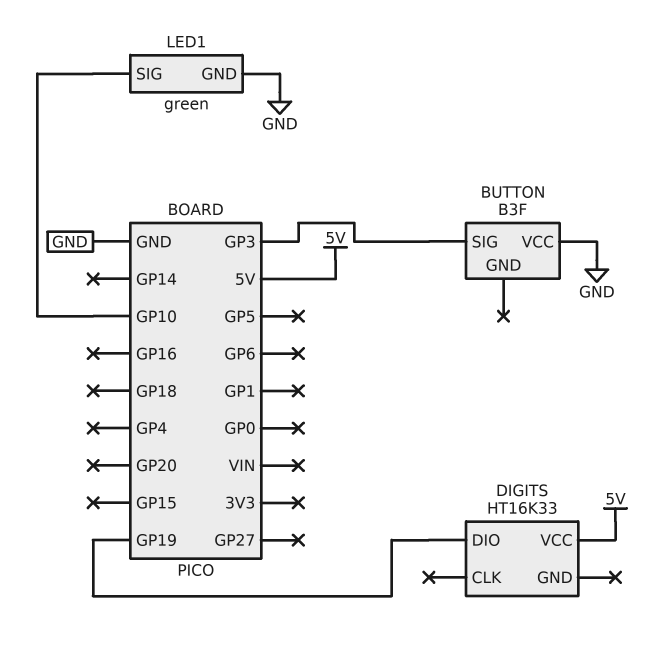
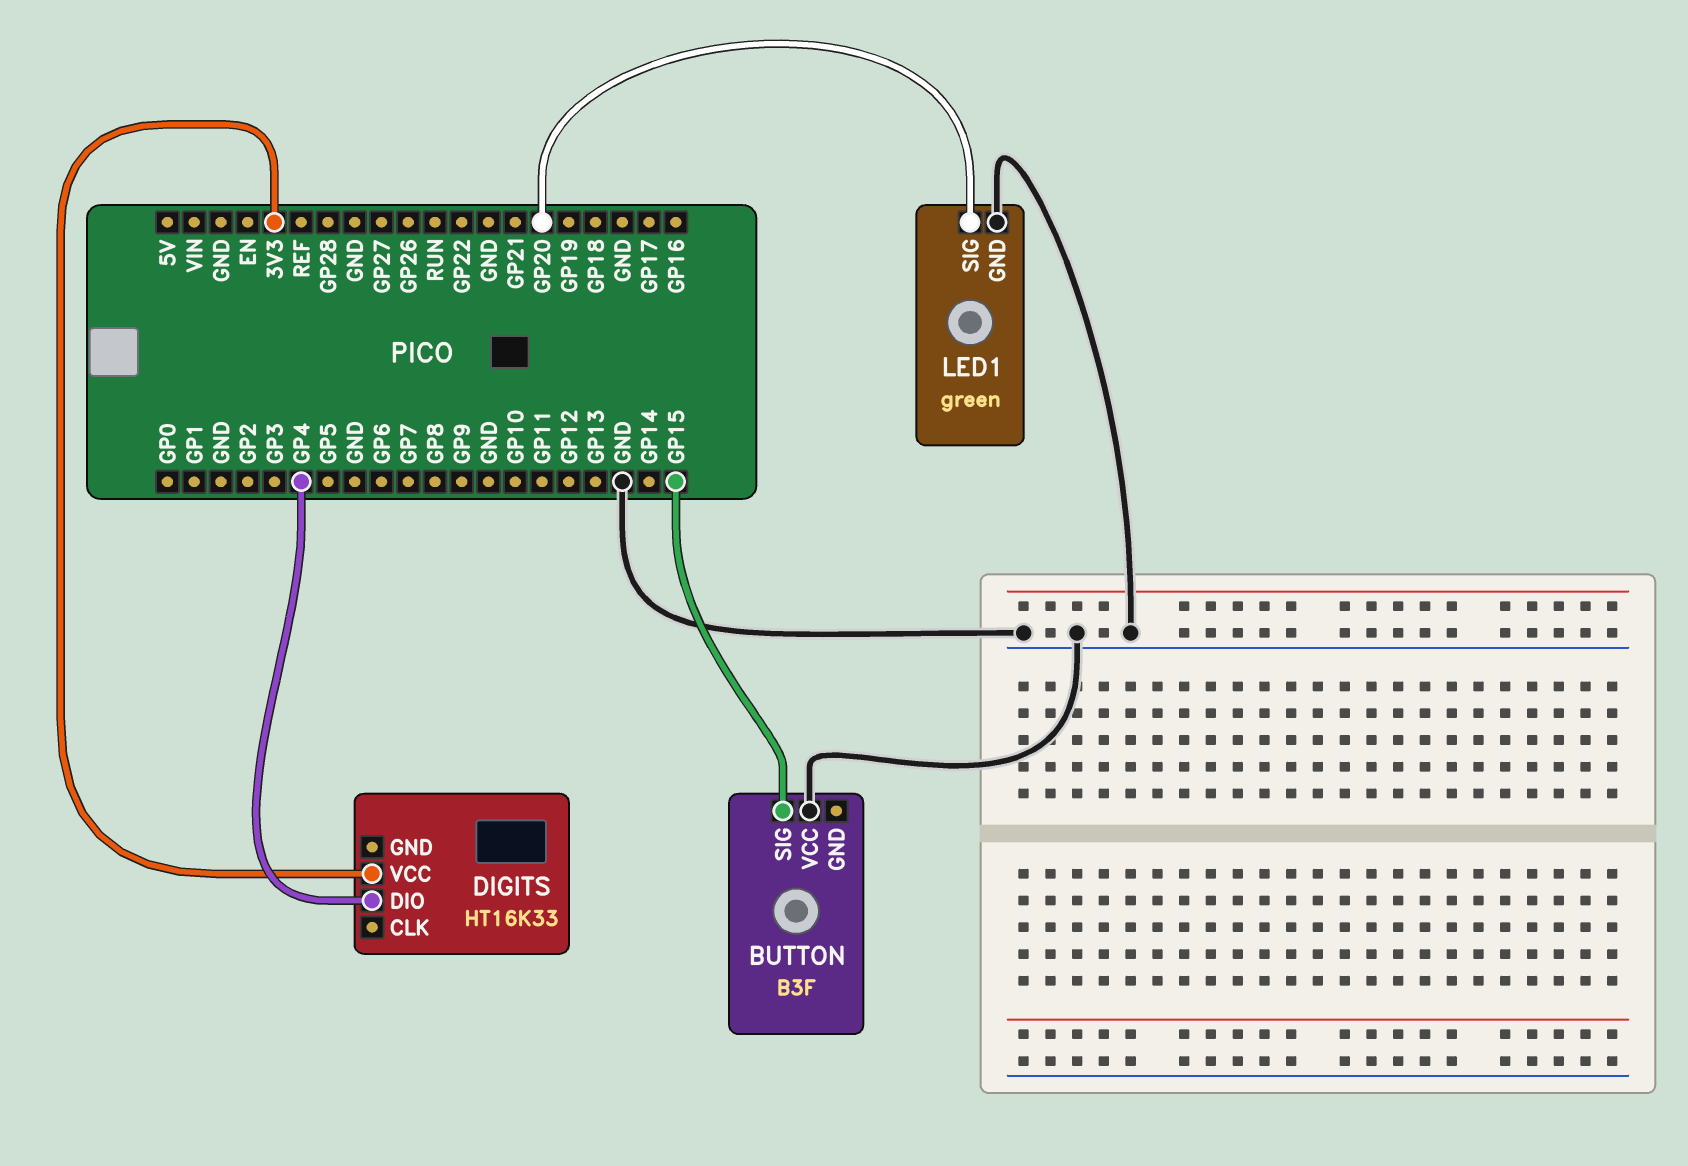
BUTTON pin SIG: GP3 -> GP15
DIGITS pin DIO: GP19 -> GP4
DIGITS pin VCC: 5V -> 3V3
LED1 pin SIG: GP10 -> GP20

